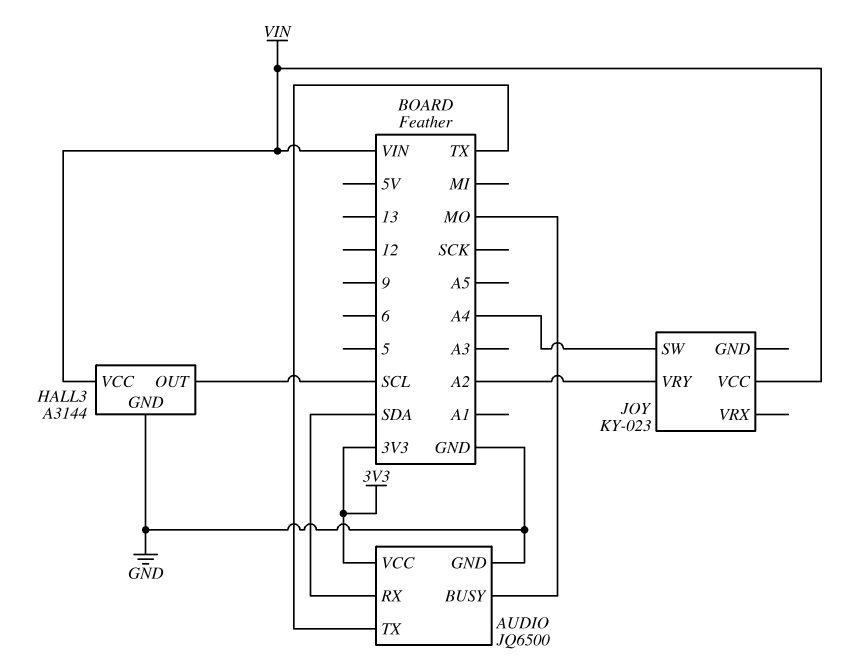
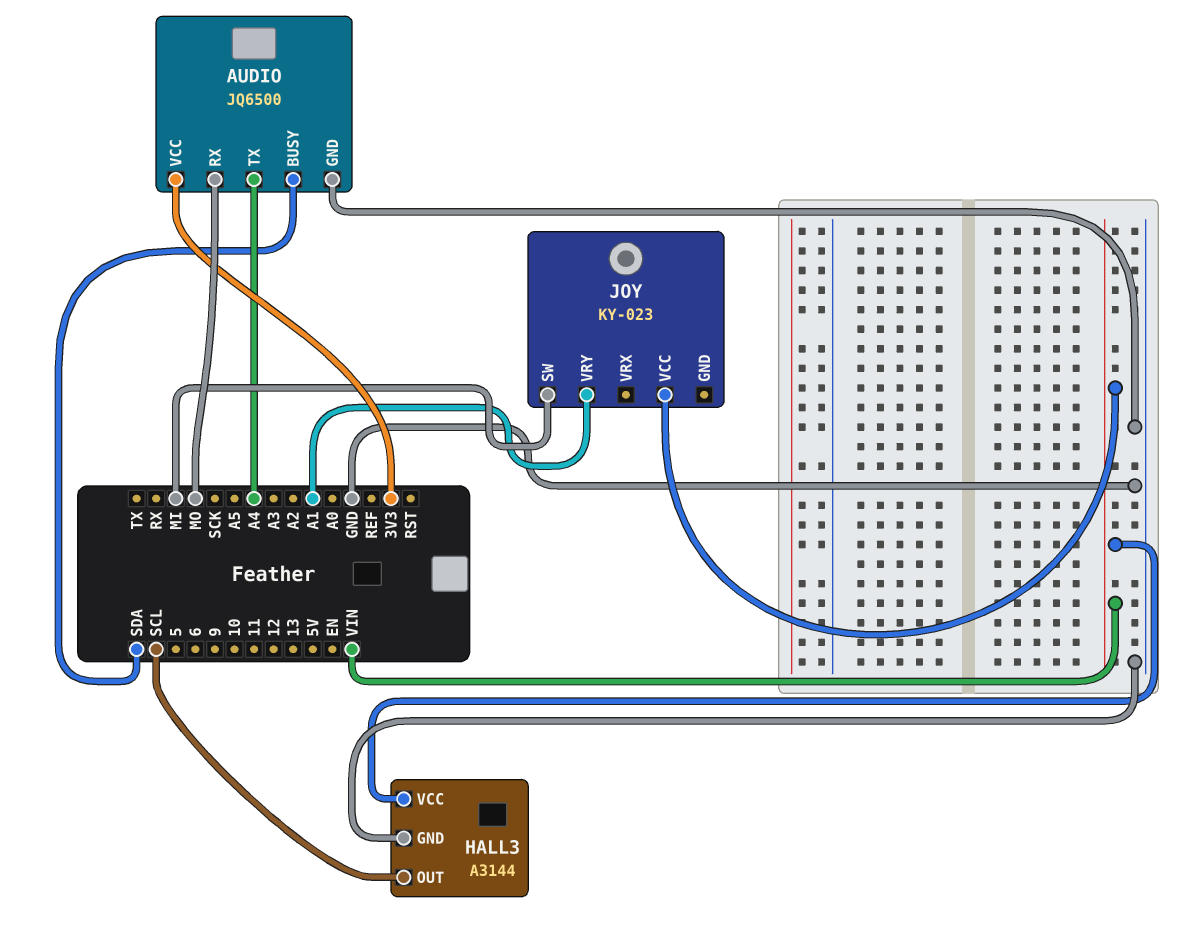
AUDIO pin BUSY: MO -> SDA
AUDIO pin RX: SDA -> MO
AUDIO pin TX: TX -> A4
JOY pin SW: A4 -> MI
JOY pin VRY: A2 -> A1

